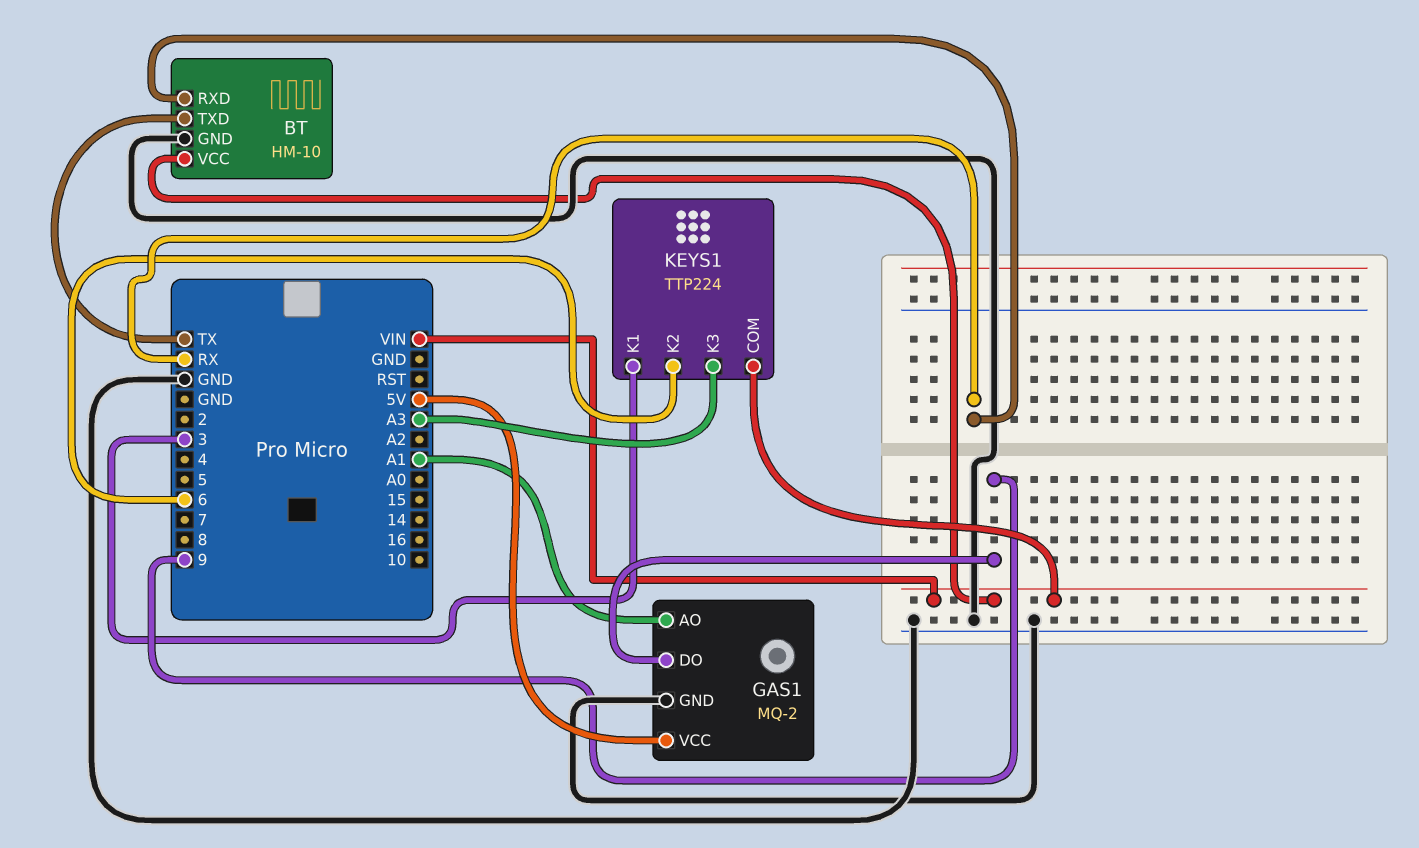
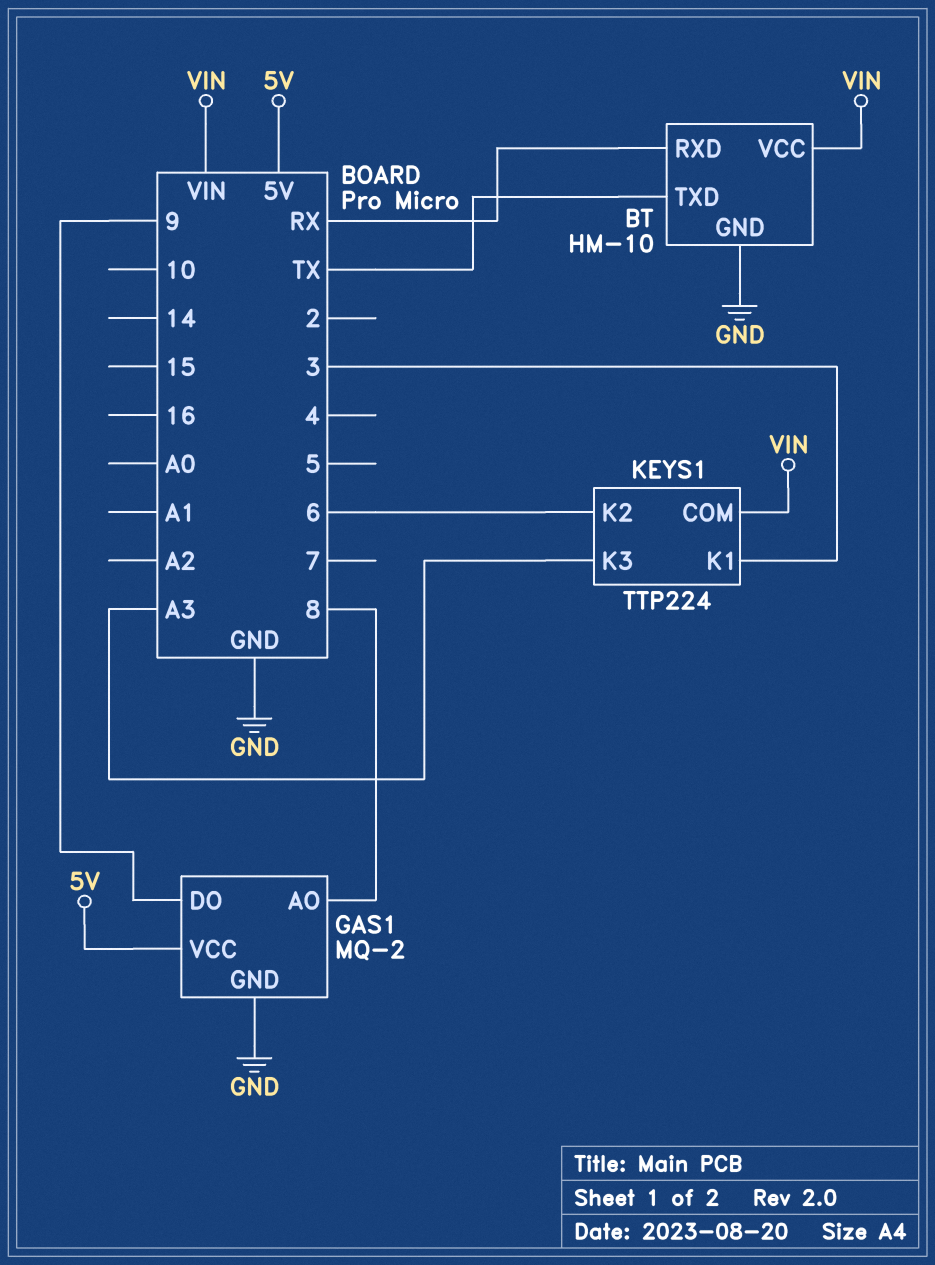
GAS1 pin AO: A1 -> 8

